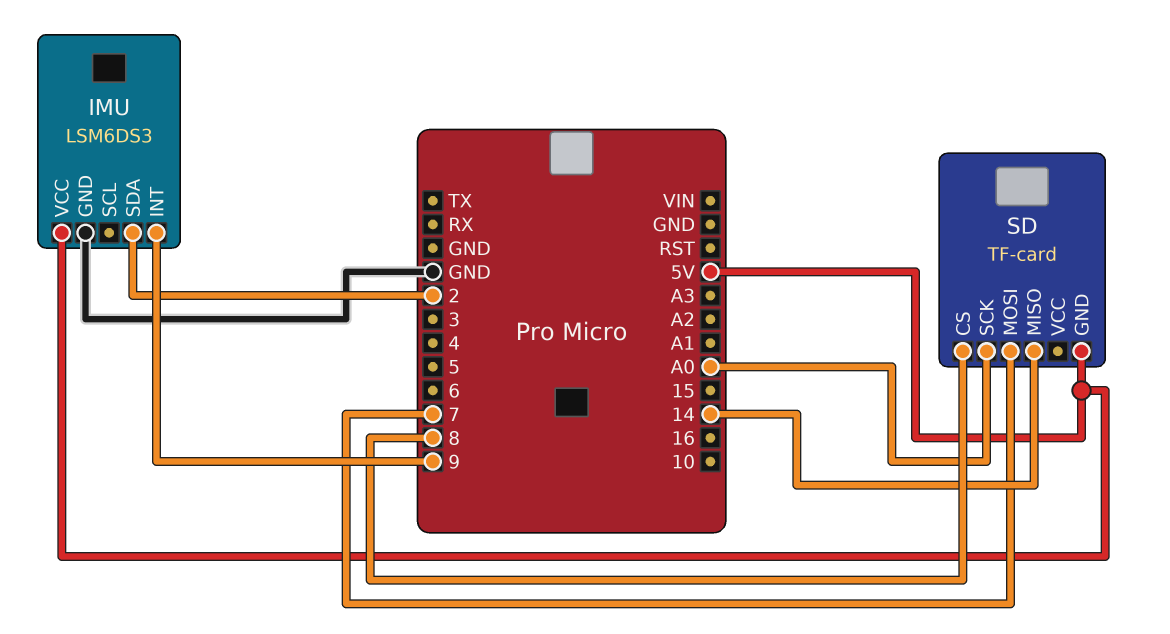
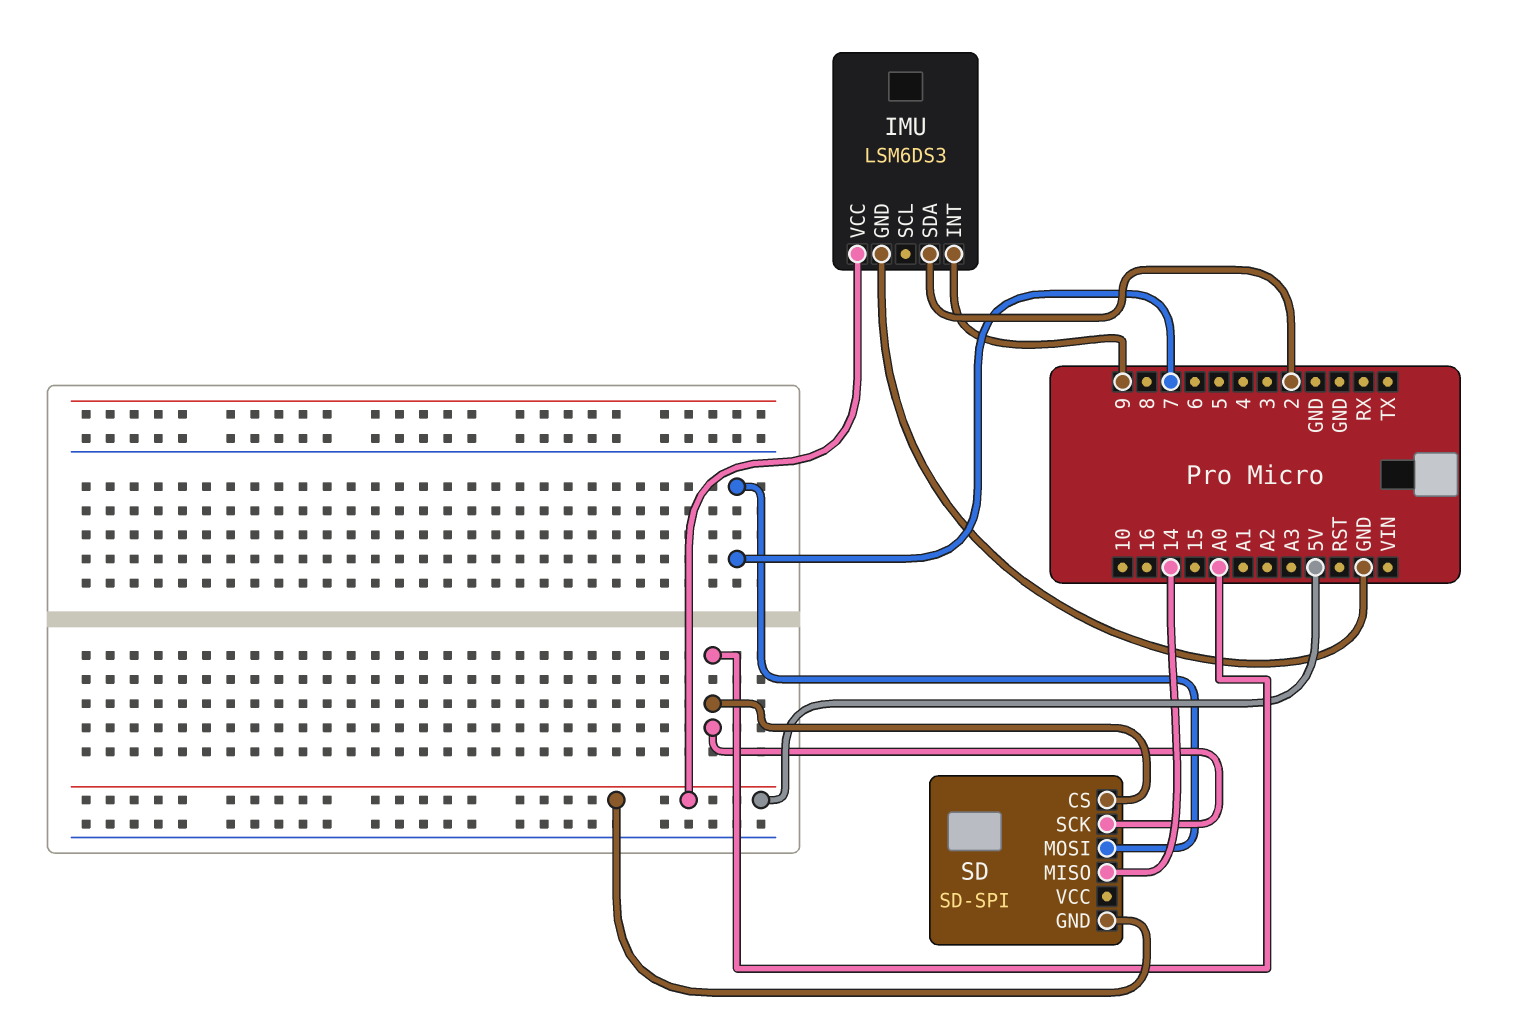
SD: TF-card -> SD-SPI
SD pin CS: 8 -> A0

